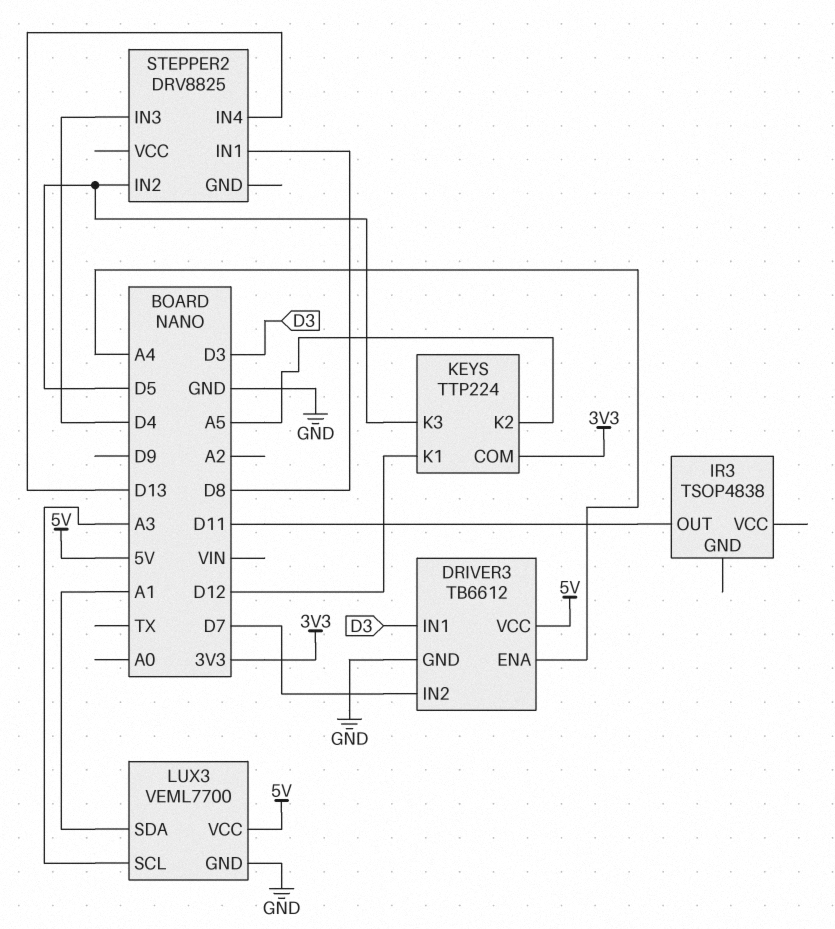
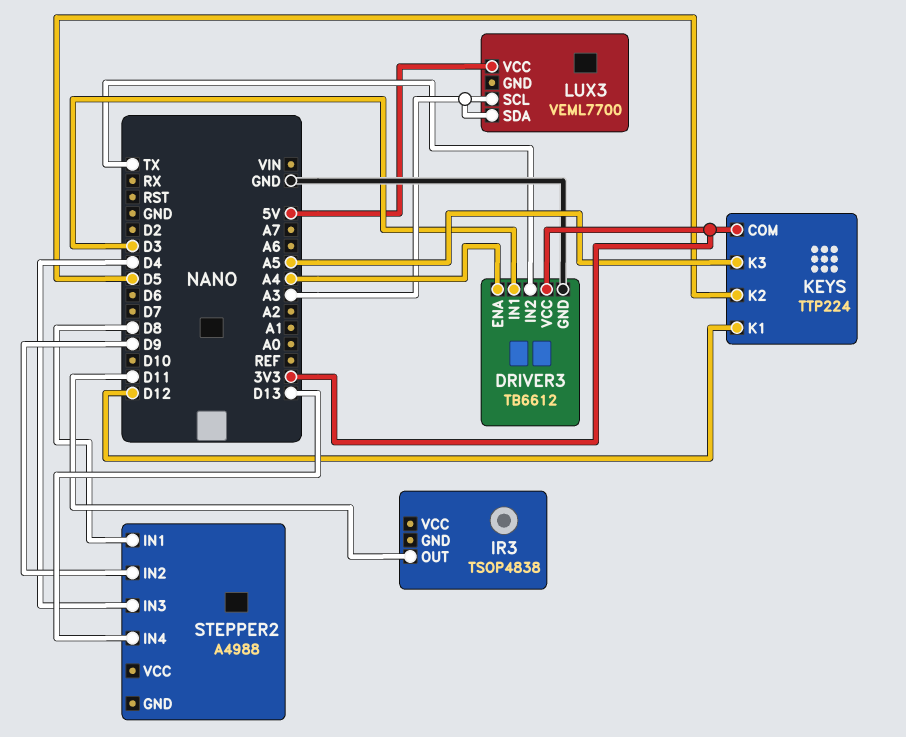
DRIVER3 pin IN2: D7 -> TX
DRIVER3 pin VCC: 5V -> 3V3
KEYS pin K2: A5 -> D5
KEYS pin K3: D5 -> A5
LUX3 pin GND: GND -> none
LUX3 pin SDA: A1 -> A3
STEPPER2: DRV8825 -> A4988
STEPPER2 pin IN2: D5 -> D9

